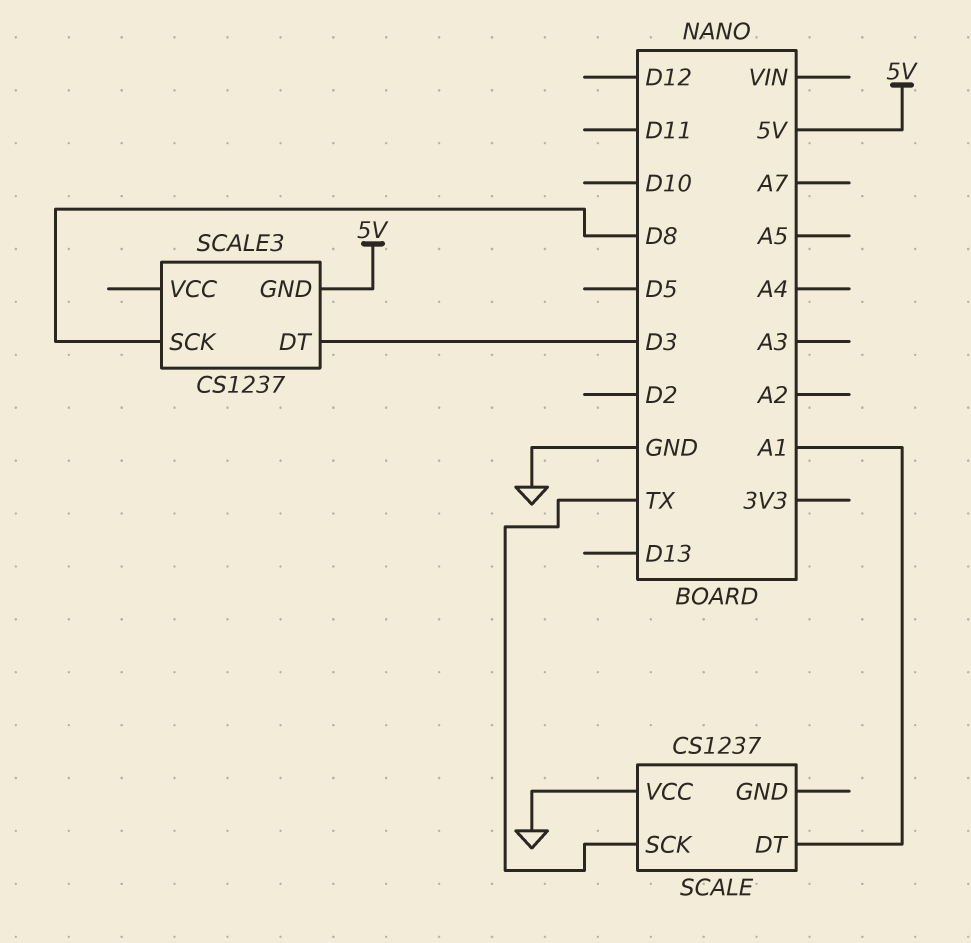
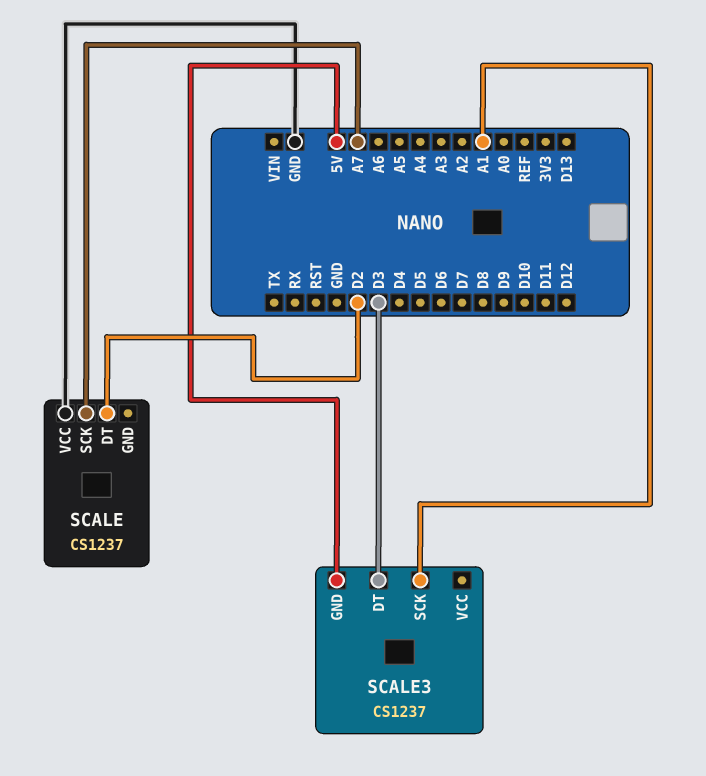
SCALE pin DT: A1 -> D2
SCALE pin SCK: TX -> A7
SCALE3 pin SCK: D8 -> A1

